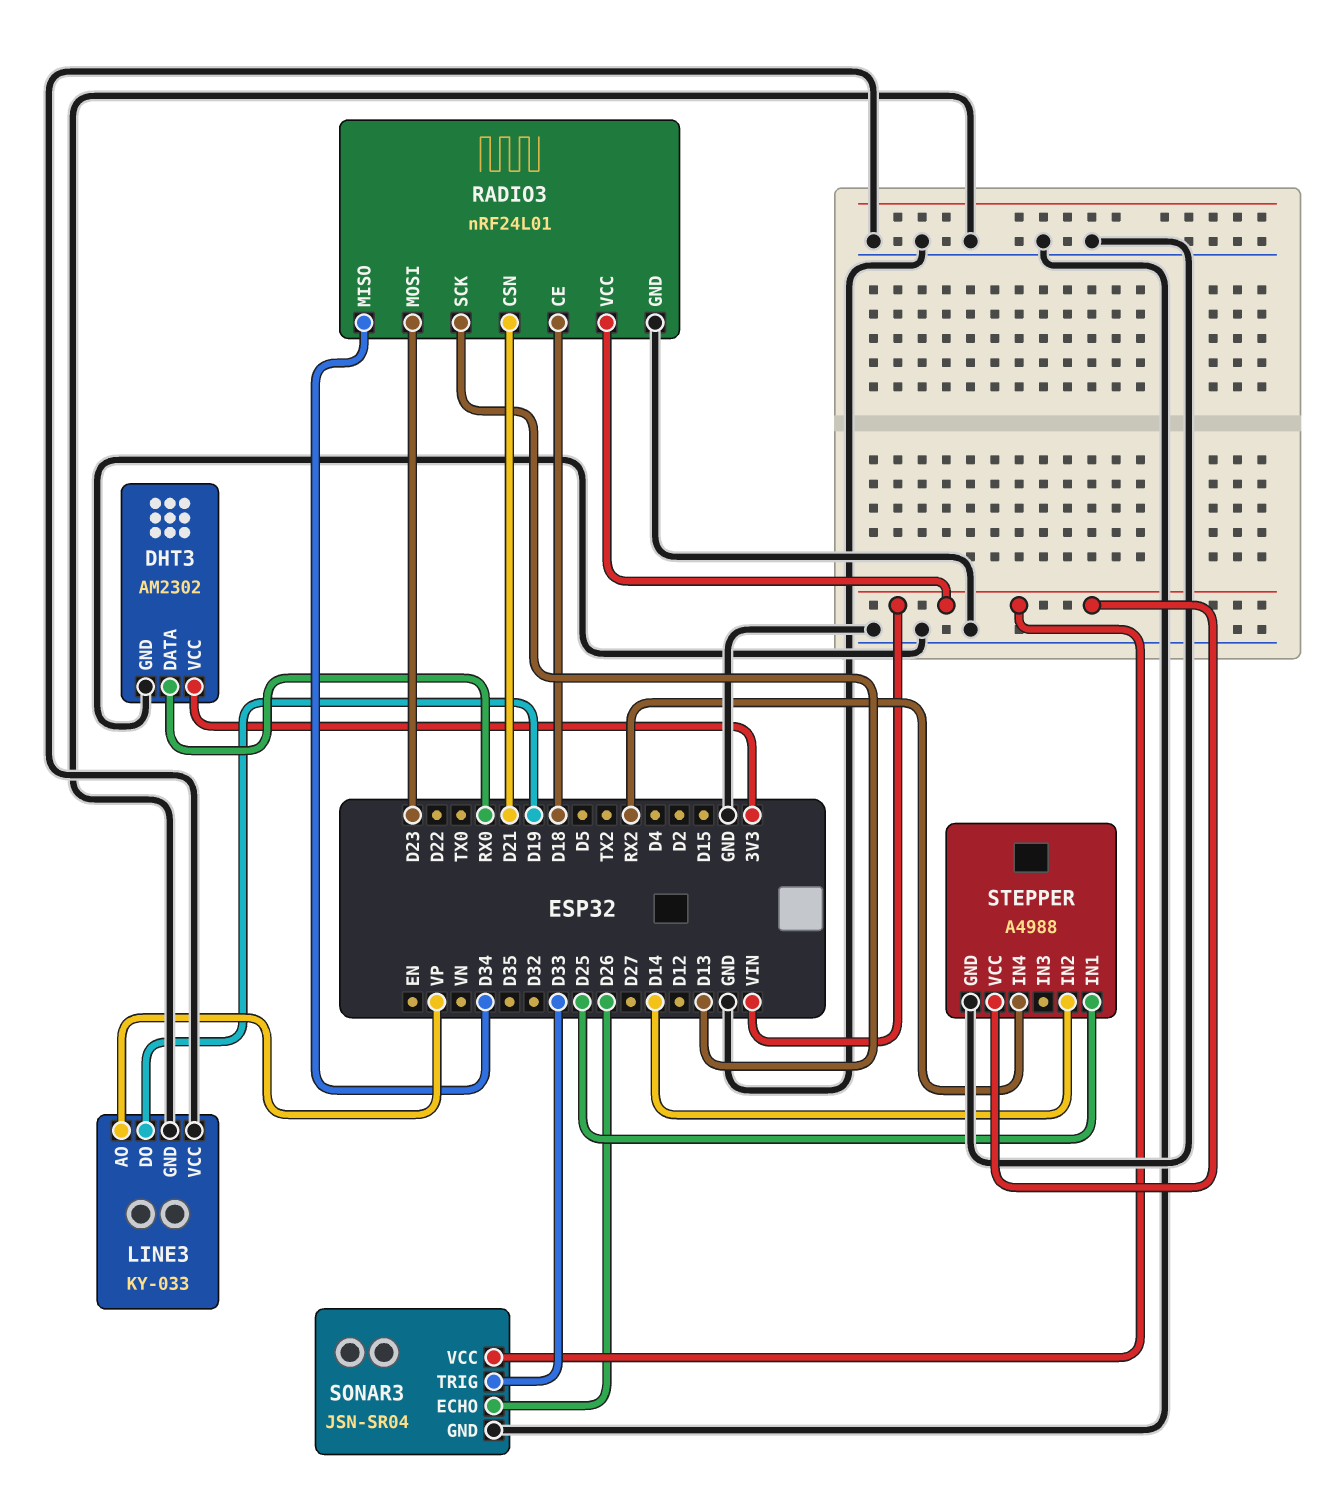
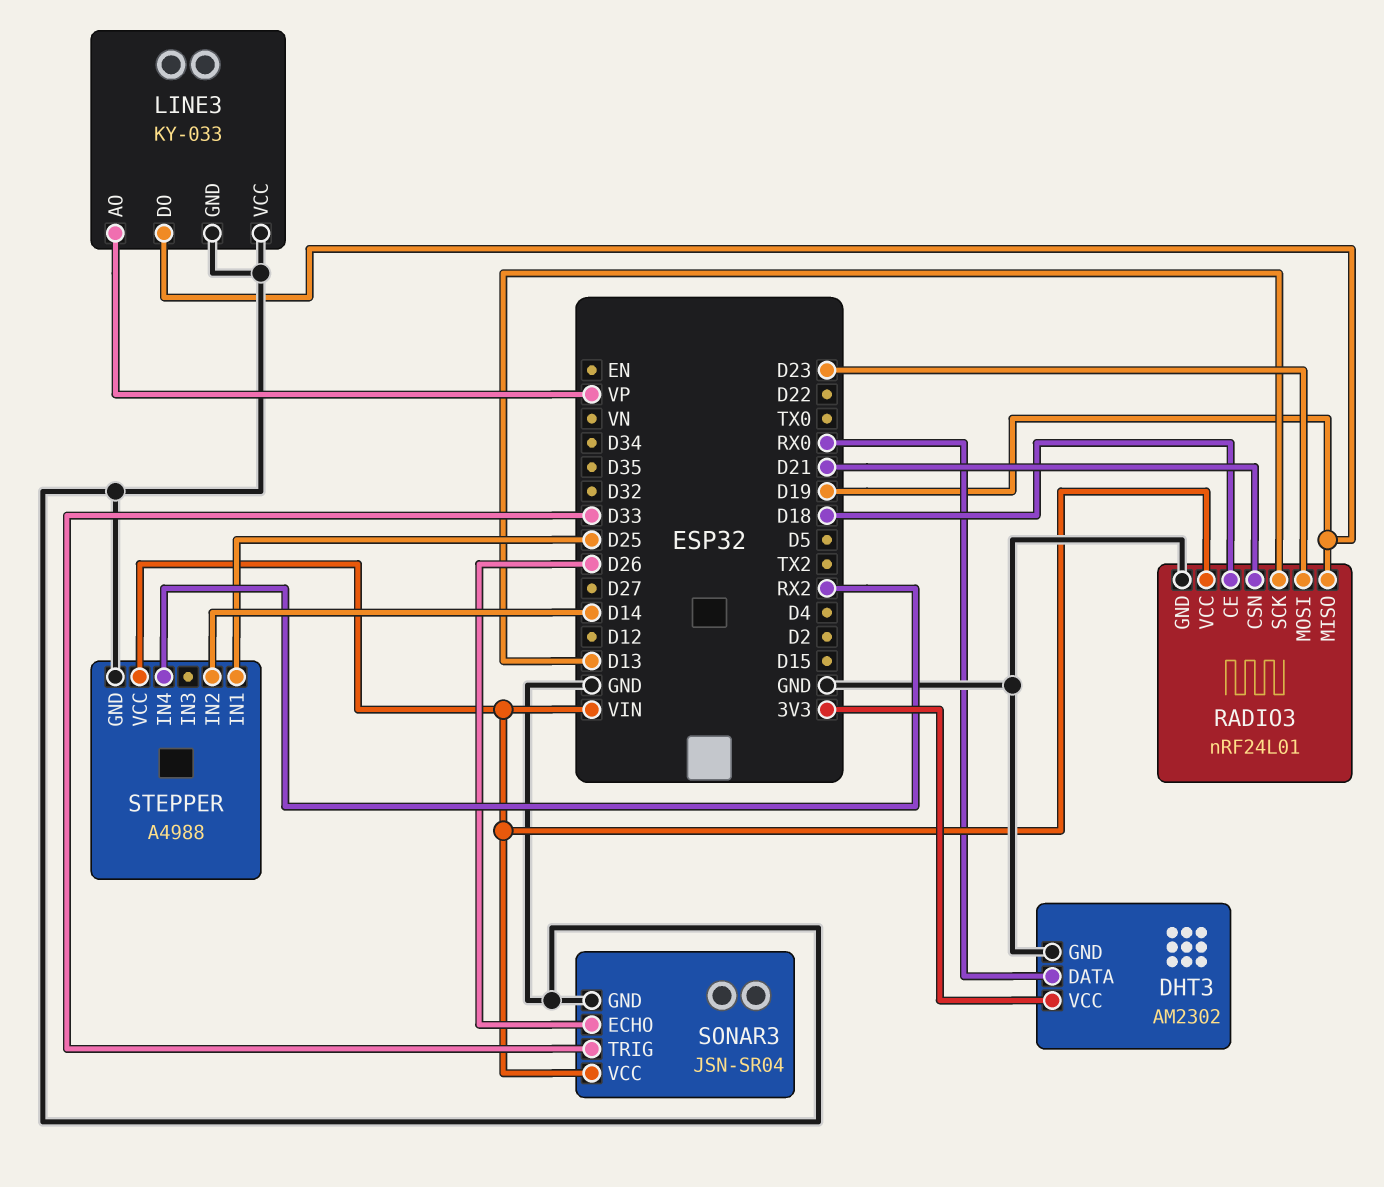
RADIO3 pin MISO: D34 -> D19

